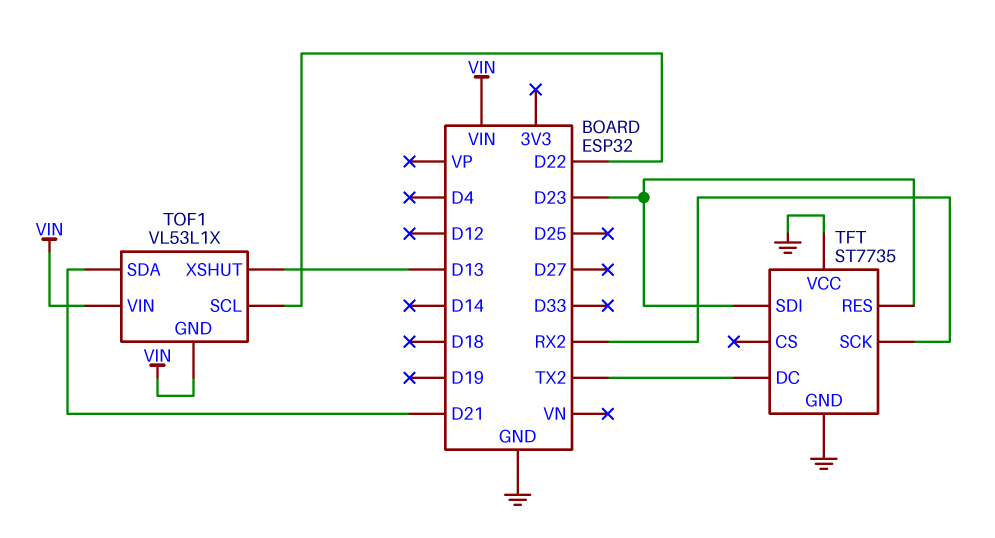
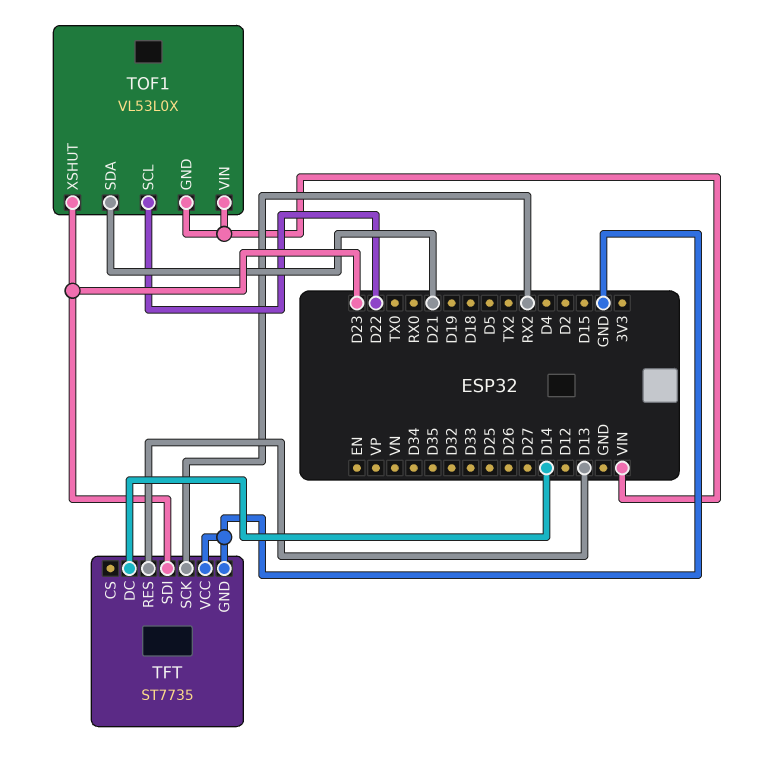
TFT pin DC: TX2 -> D14
TFT pin RES: D23 -> D13
TOF1: VL53L1X -> VL53L0X
TOF1 pin XSHUT: D13 -> D23

